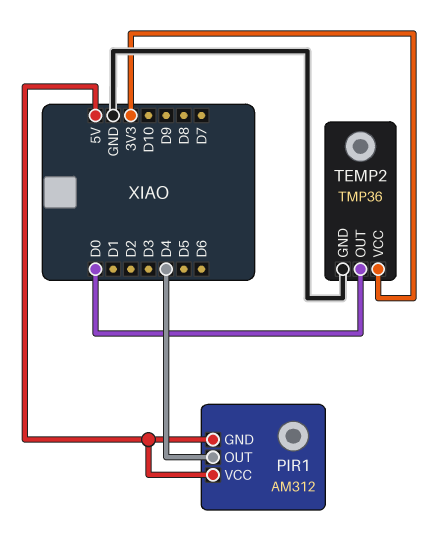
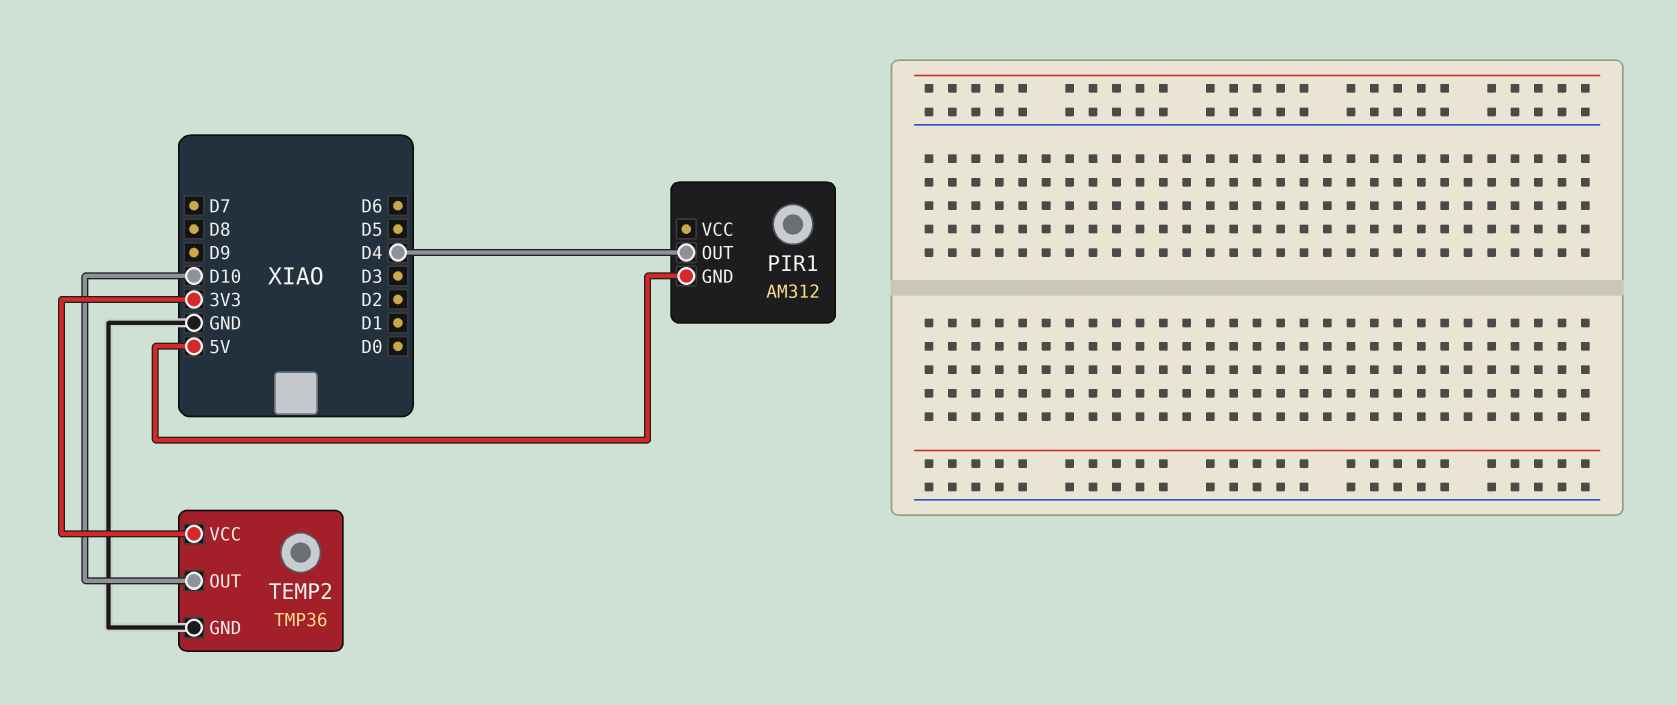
PIR1 pin VCC: 5V -> none
TEMP2 pin OUT: D0 -> D10

